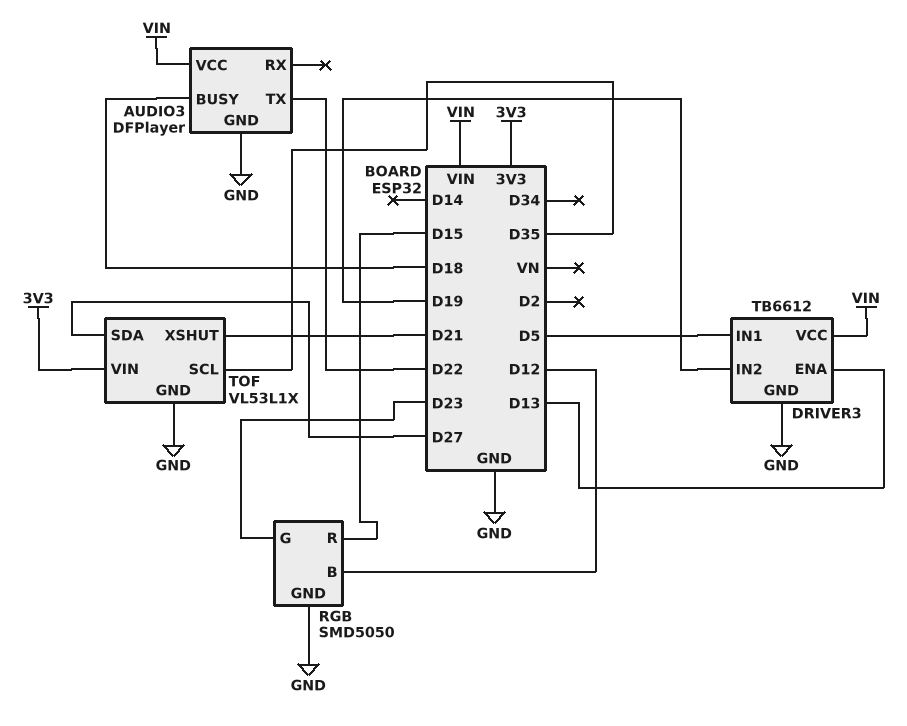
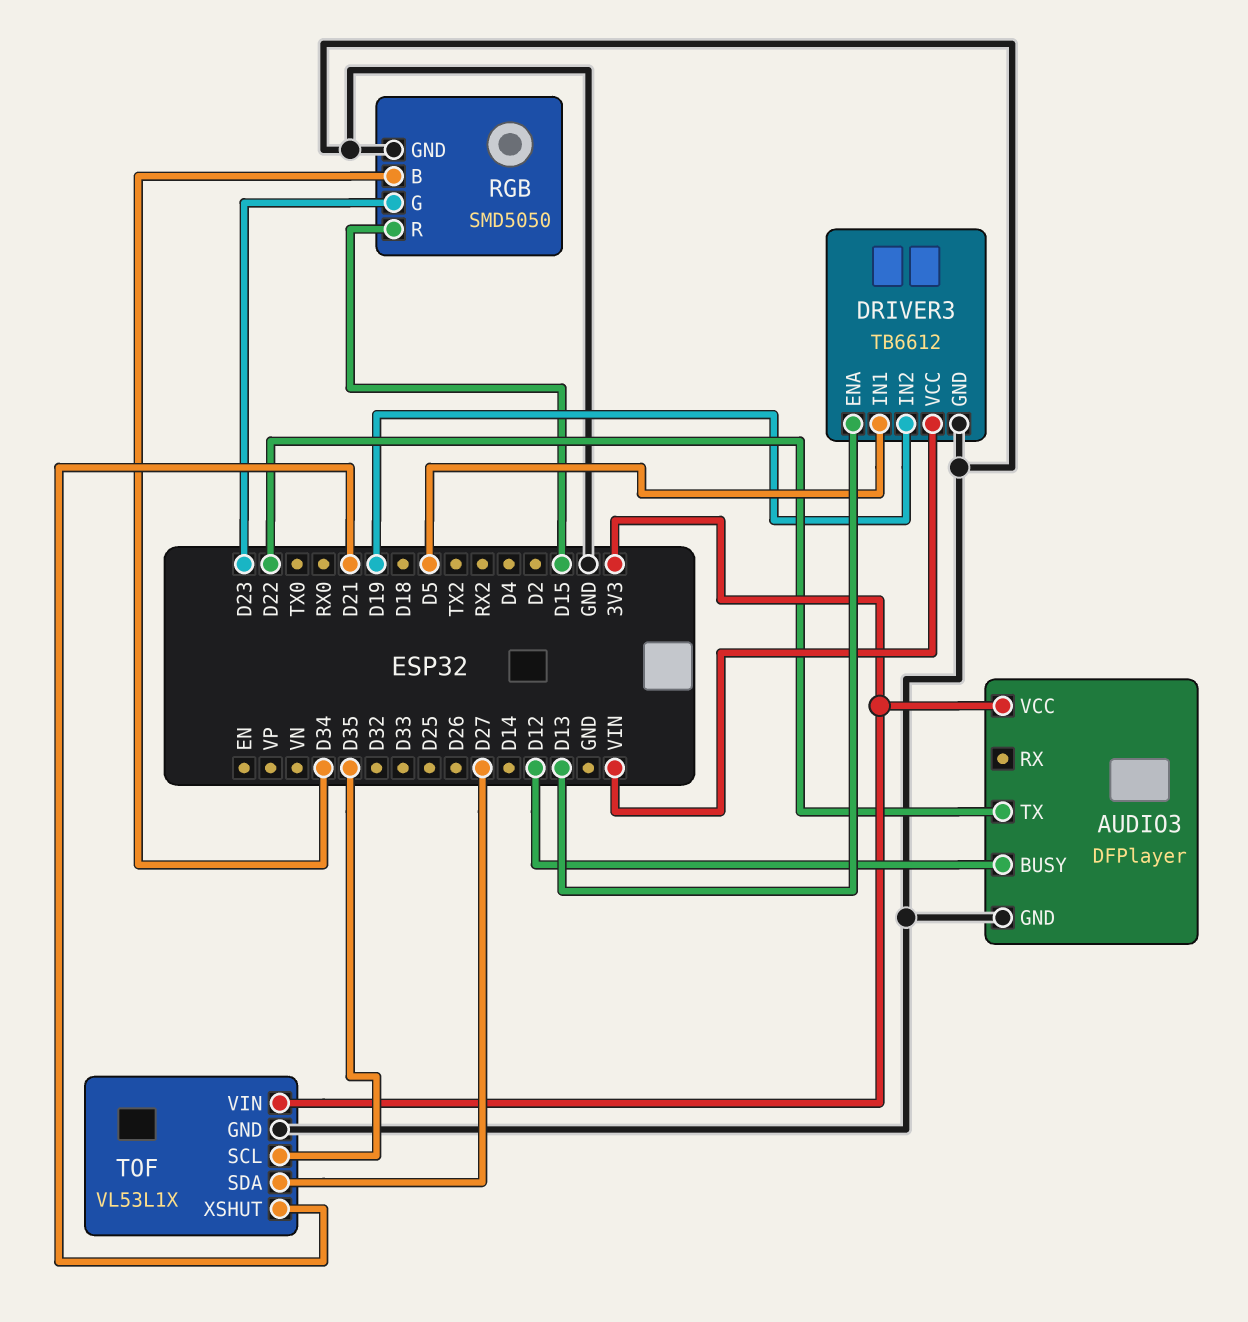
AUDIO3 pin BUSY: D18 -> D12
AUDIO3 pin VCC: VIN -> 3V3
RGB pin B: D12 -> D34

